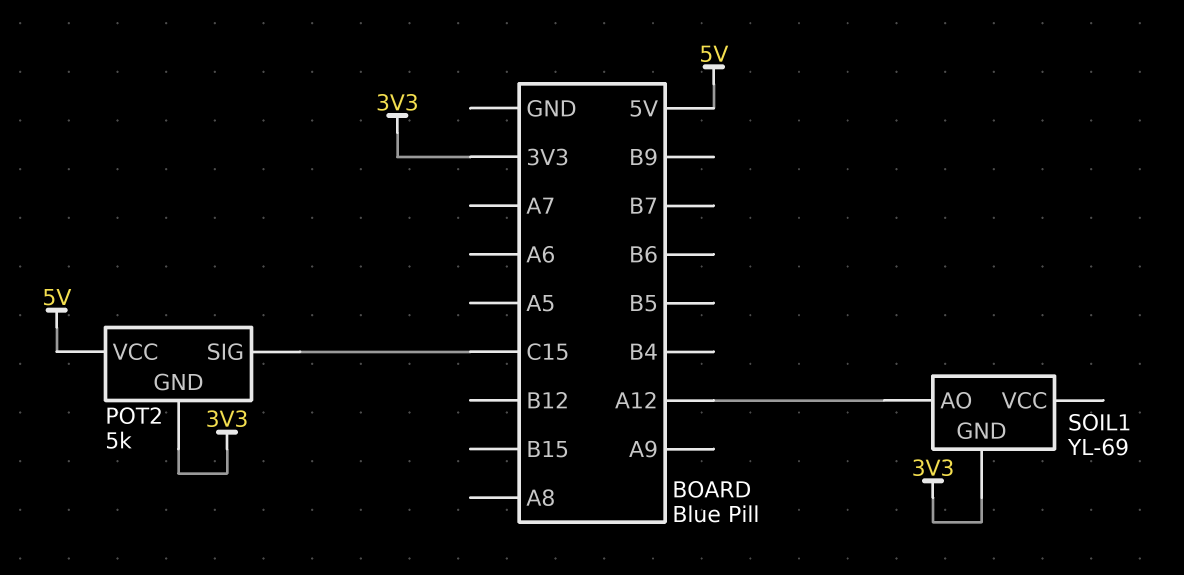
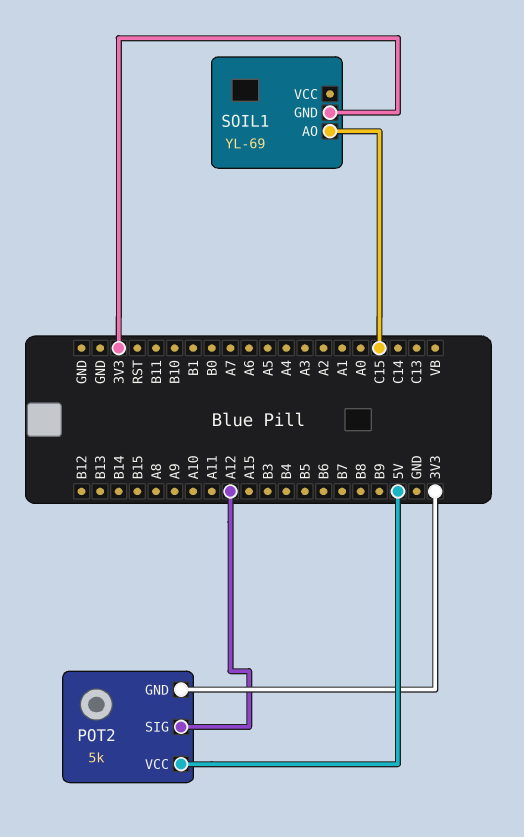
POT2 pin SIG: C15 -> A12
SOIL1 pin AO: A12 -> C15

